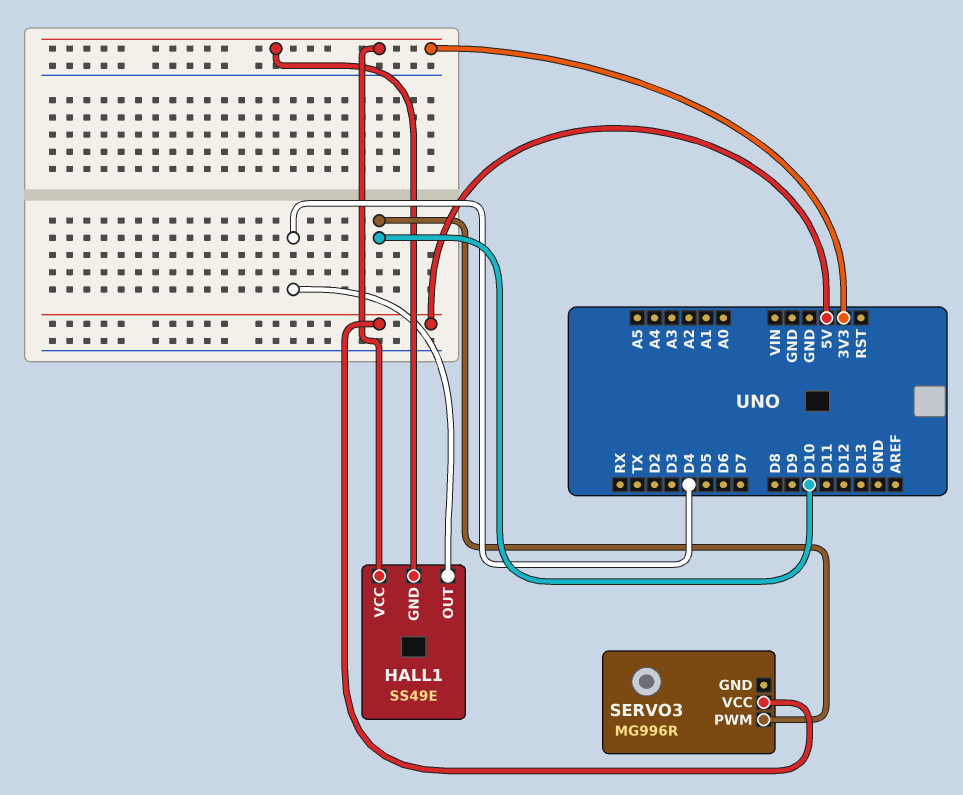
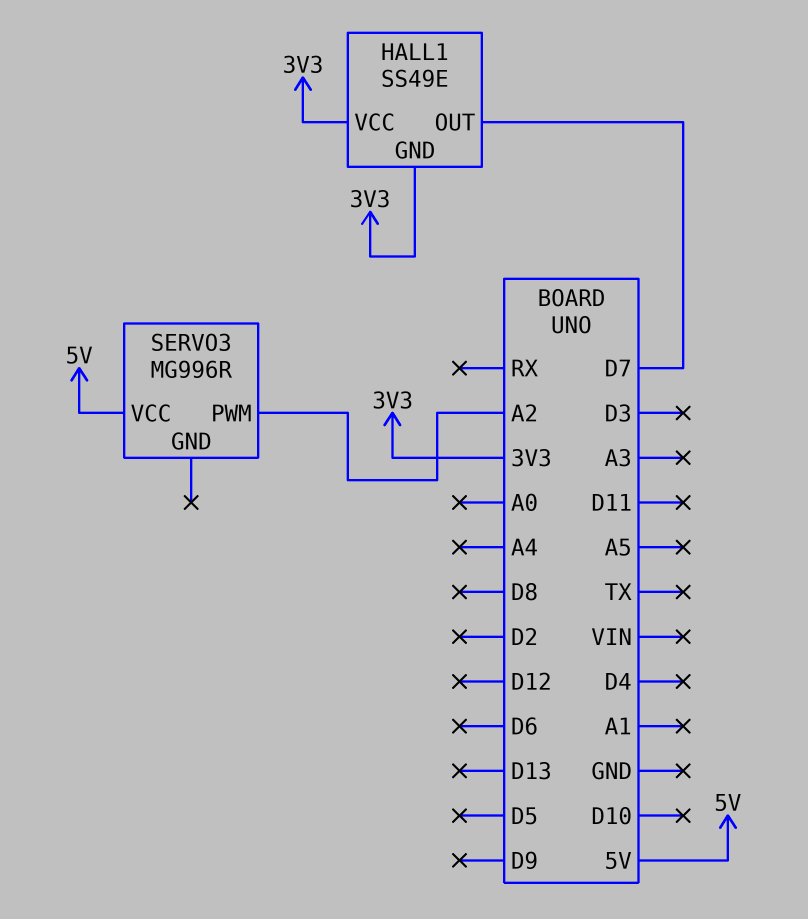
HALL1 pin OUT: D4 -> D7
SERVO3 pin PWM: D10 -> A2

